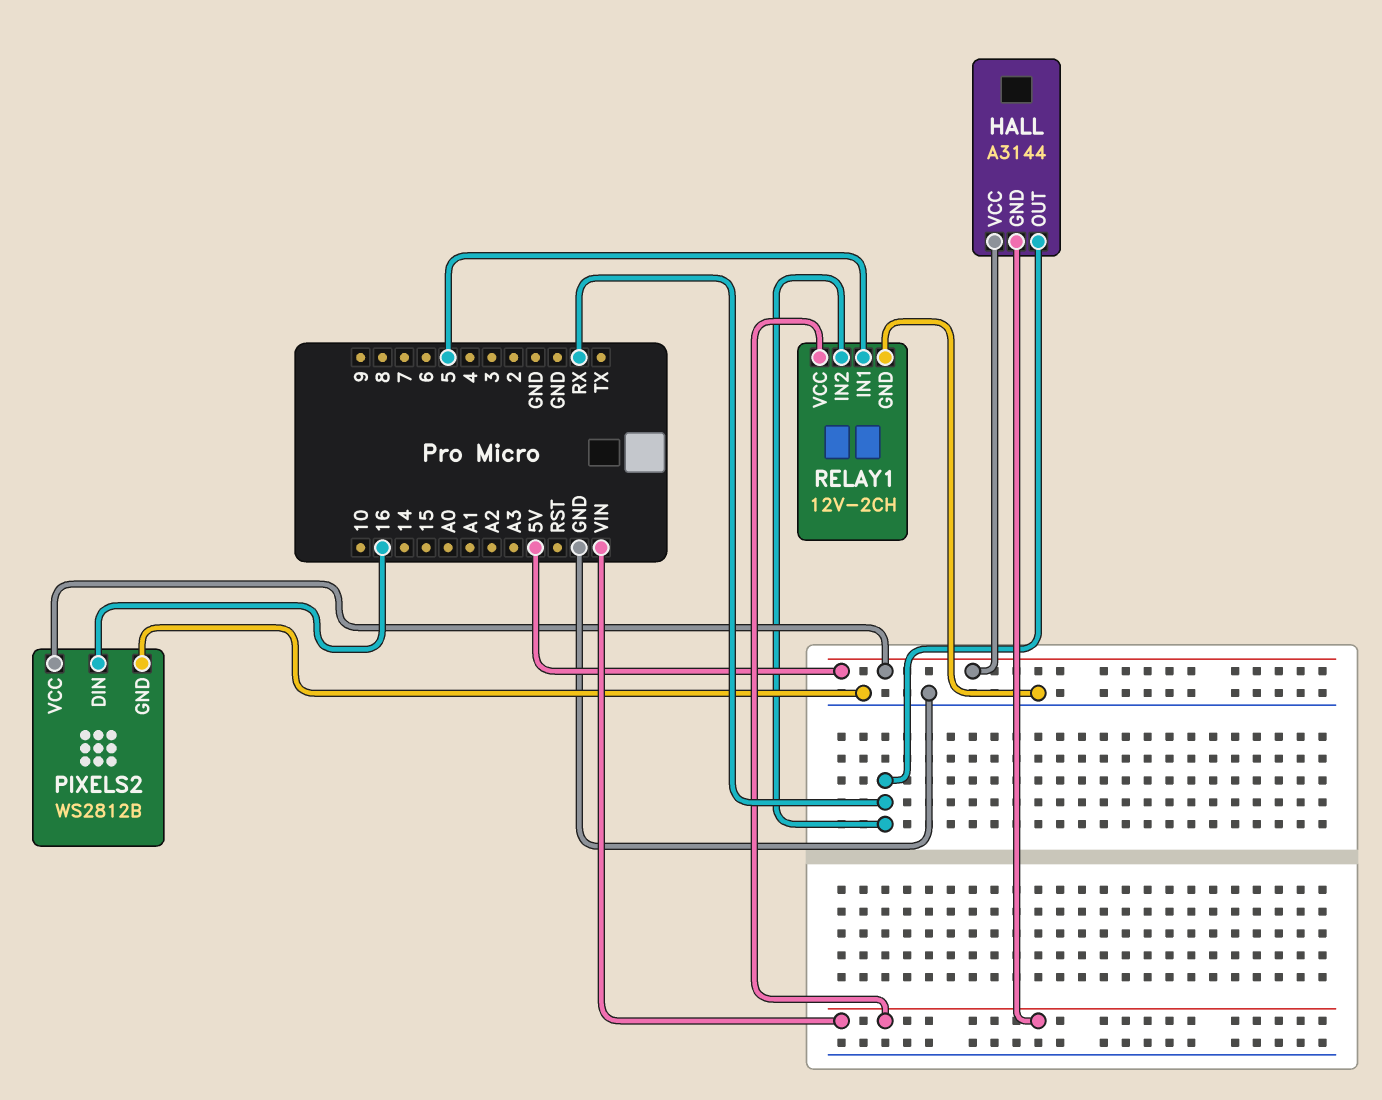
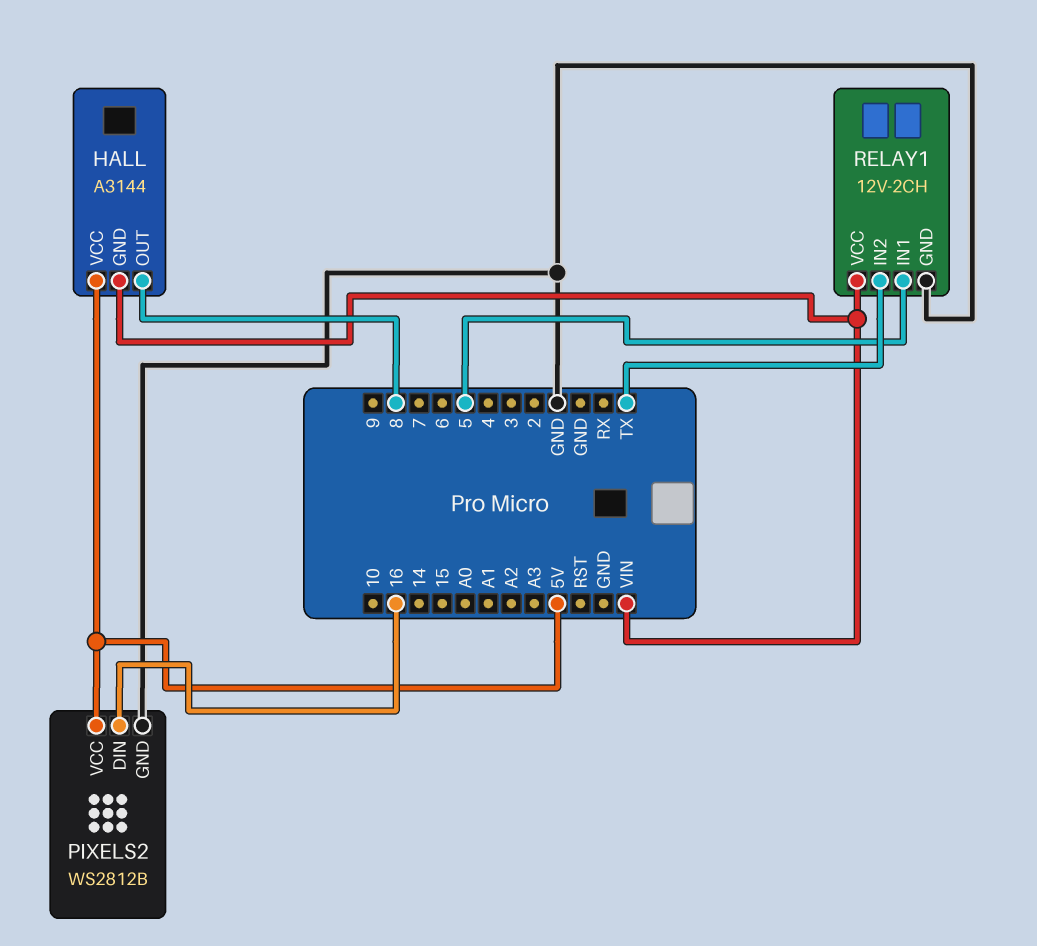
HALL pin OUT: RX -> 8
RELAY1 pin IN2: RX -> TX

